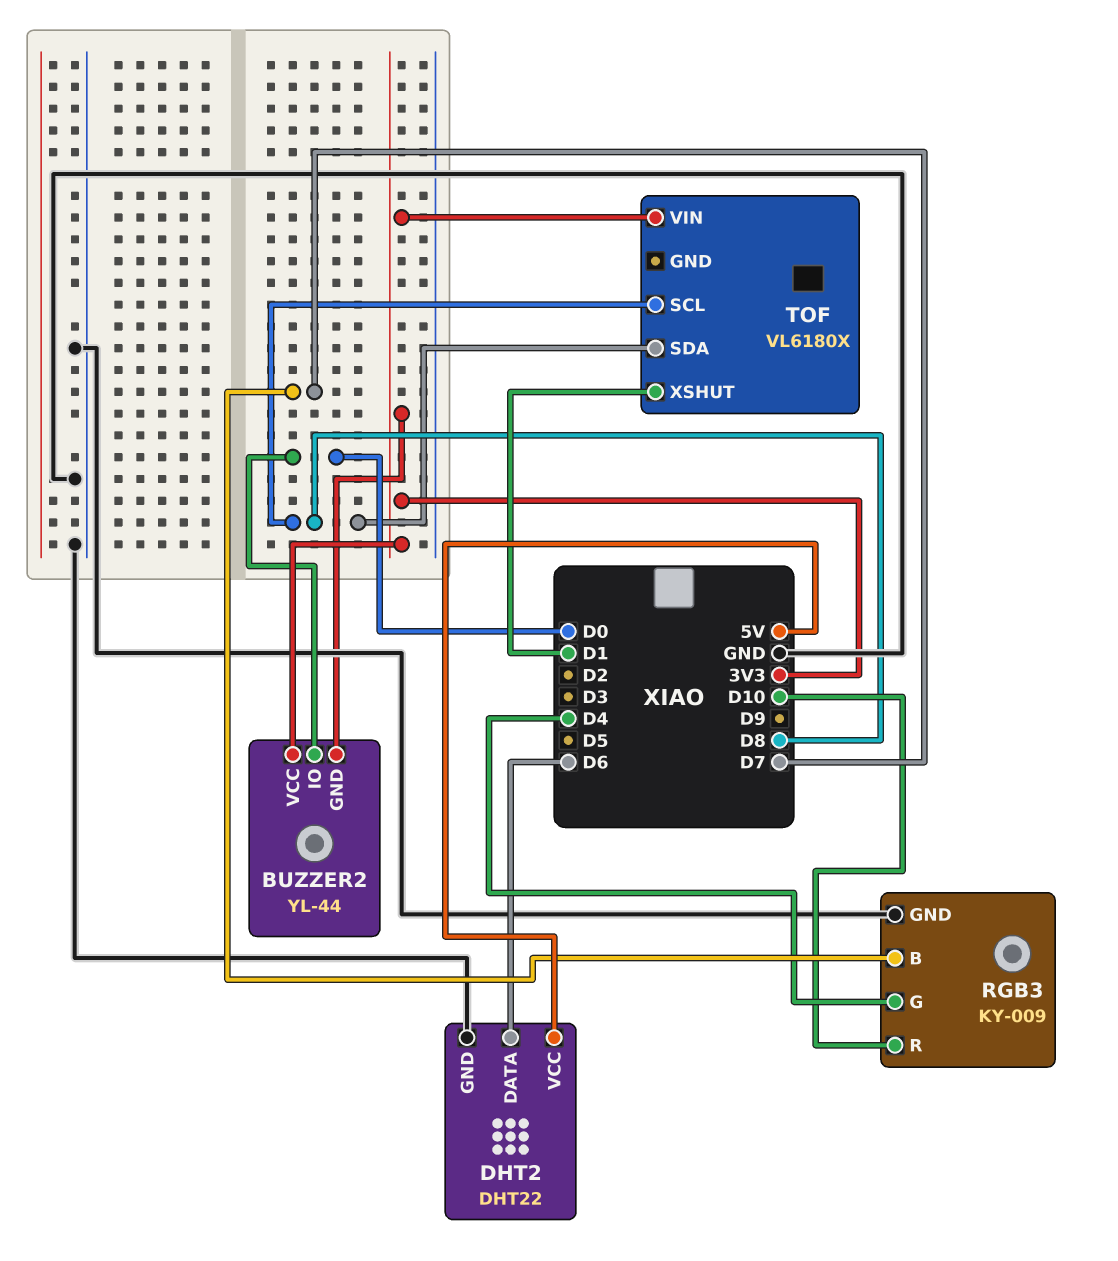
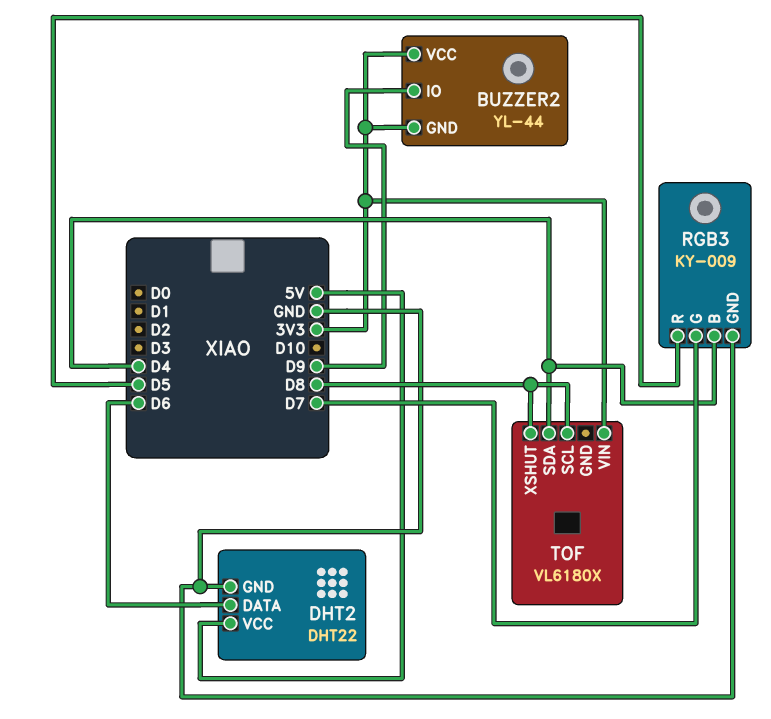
BUZZER2 pin IO: D0 -> D9
RGB3 pin B: D7 -> D4
RGB3 pin G: D4 -> D7
RGB3 pin R: D10 -> D5
TOF pin SDA: D8 -> D4
TOF pin XSHUT: D1 -> D8

